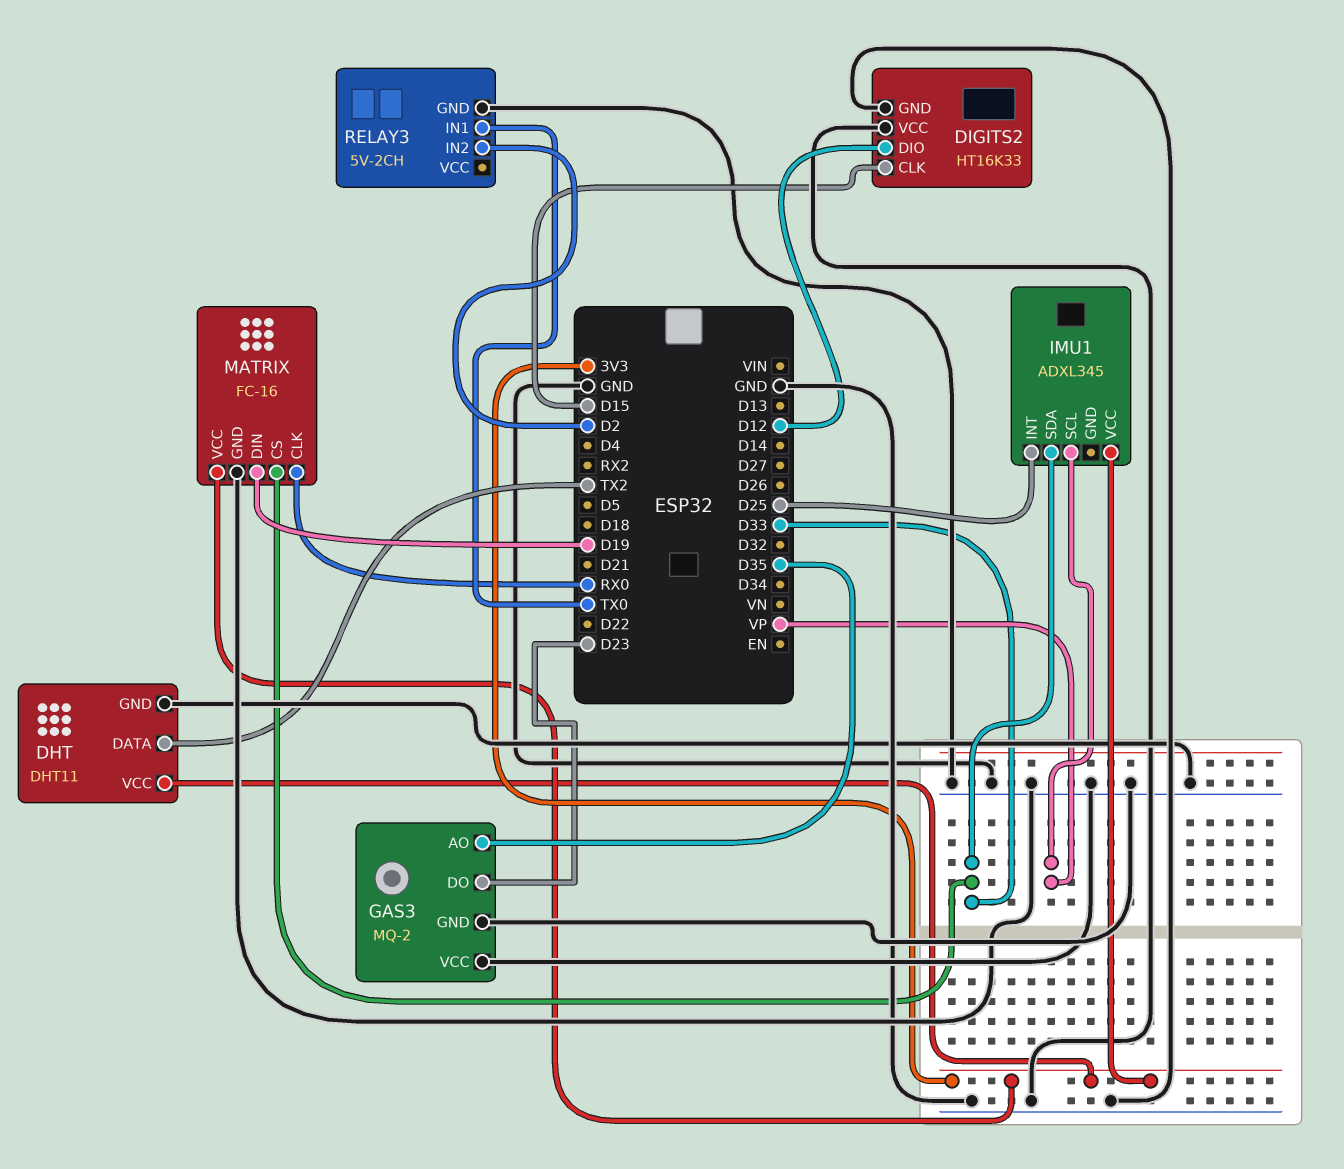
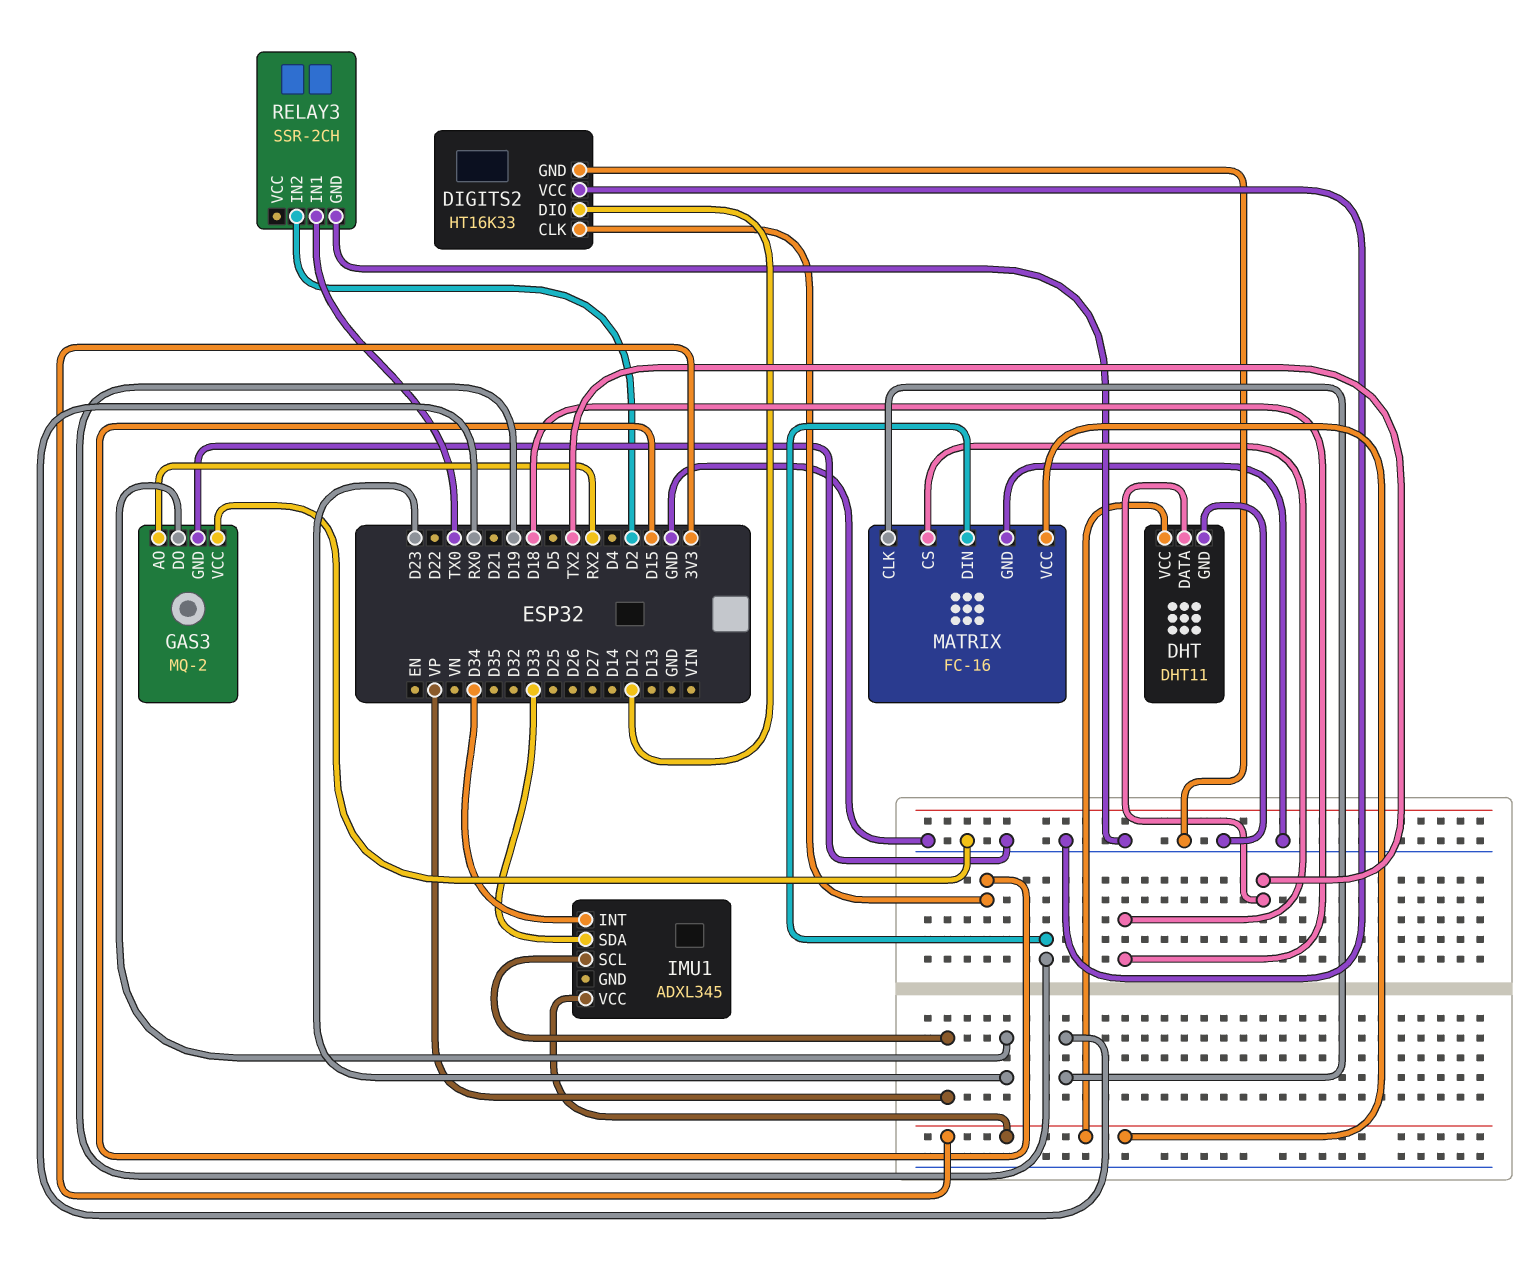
GAS3 pin AO: D35 -> RX2
IMU1 pin INT: D25 -> D34
MATRIX pin CS: D33 -> D18
RELAY3: 5V-2CH -> SSR-2CH

